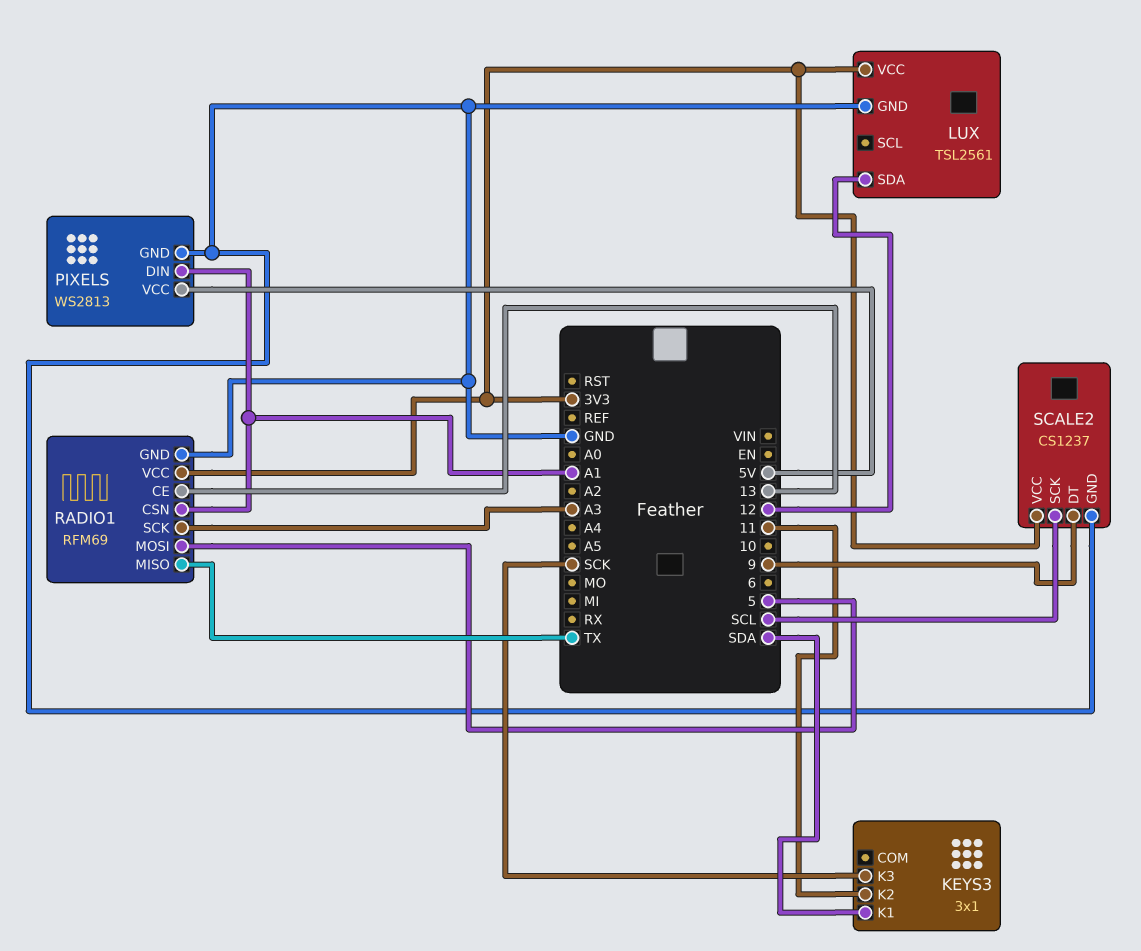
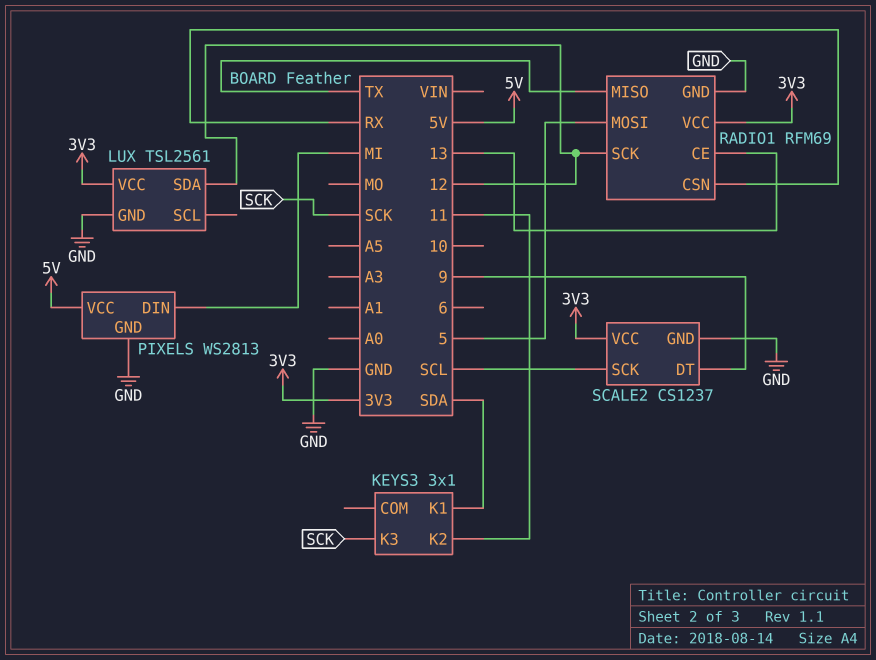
PIXELS pin DIN: A1 -> MI
RADIO1 pin CSN: A1 -> RX
RADIO1 pin SCK: A3 -> 12

